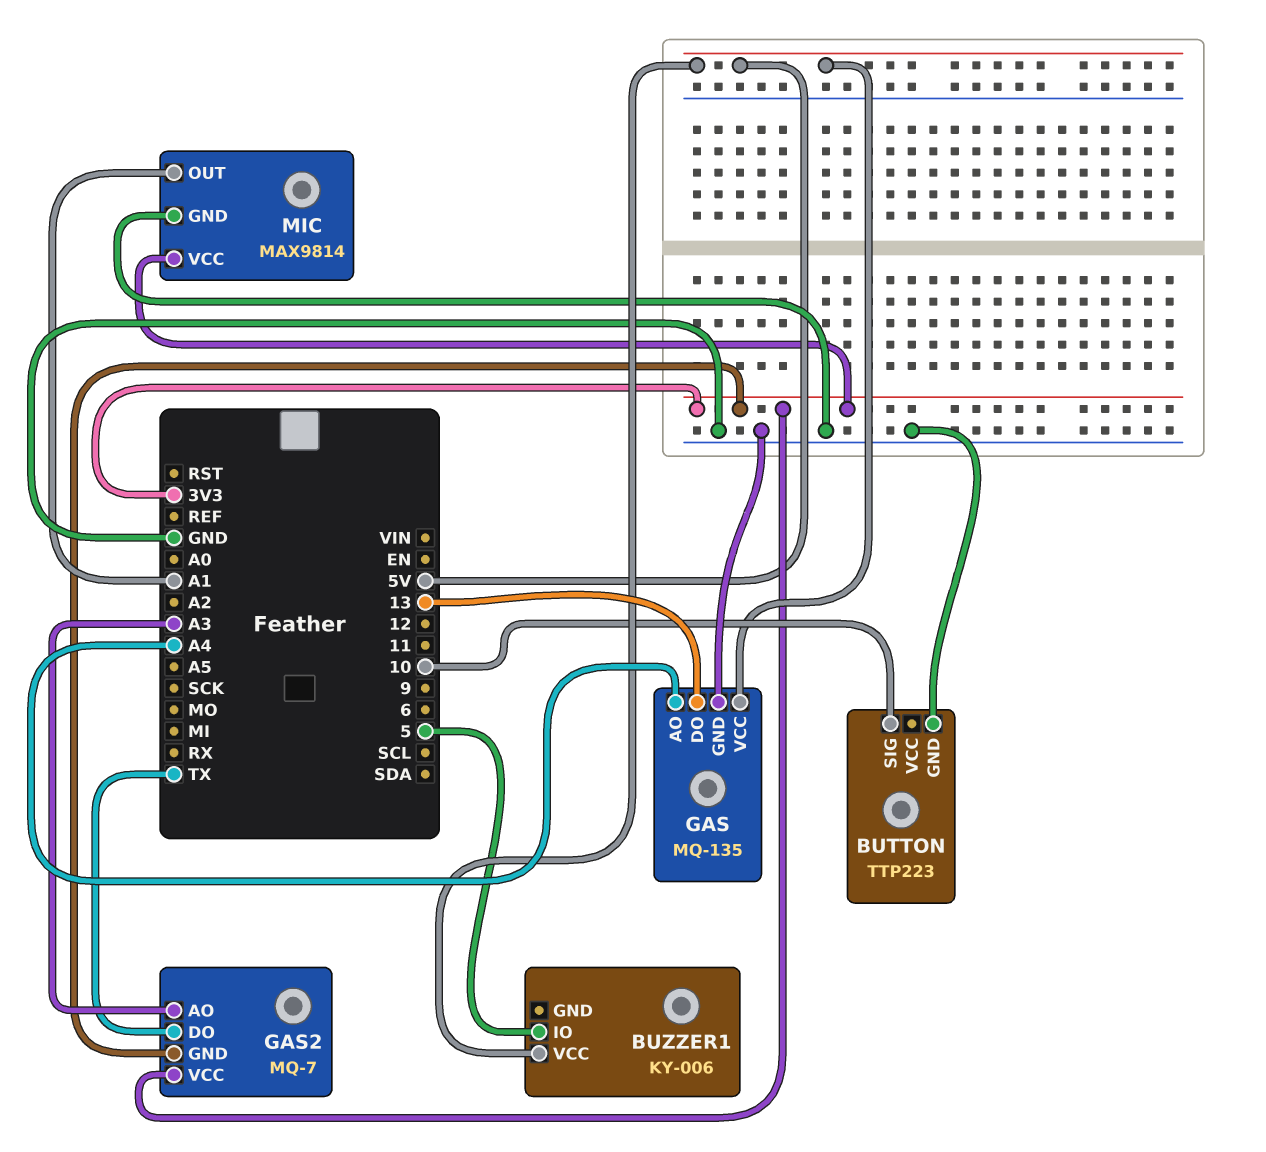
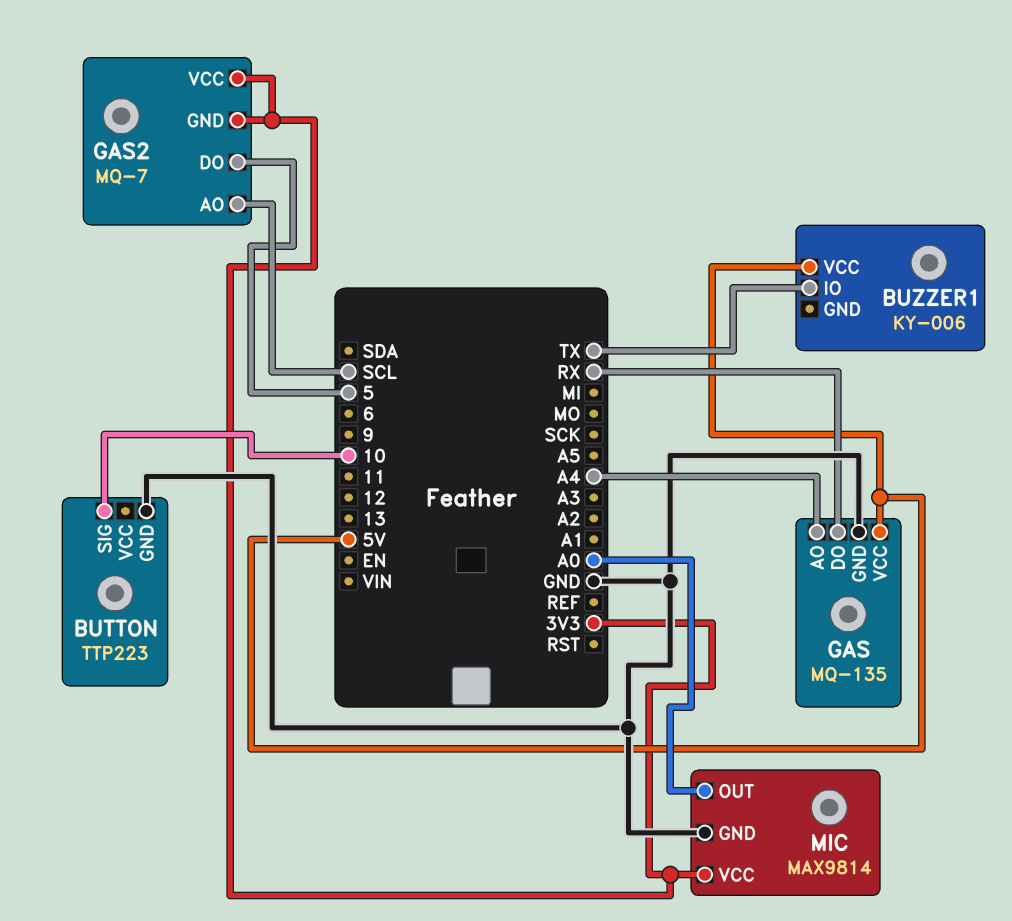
BUZZER1 pin IO: 5 -> TX
GAS pin DO: 13 -> RX
GAS2 pin AO: A3 -> SCL
GAS2 pin DO: TX -> 5
MIC pin OUT: A1 -> A0

